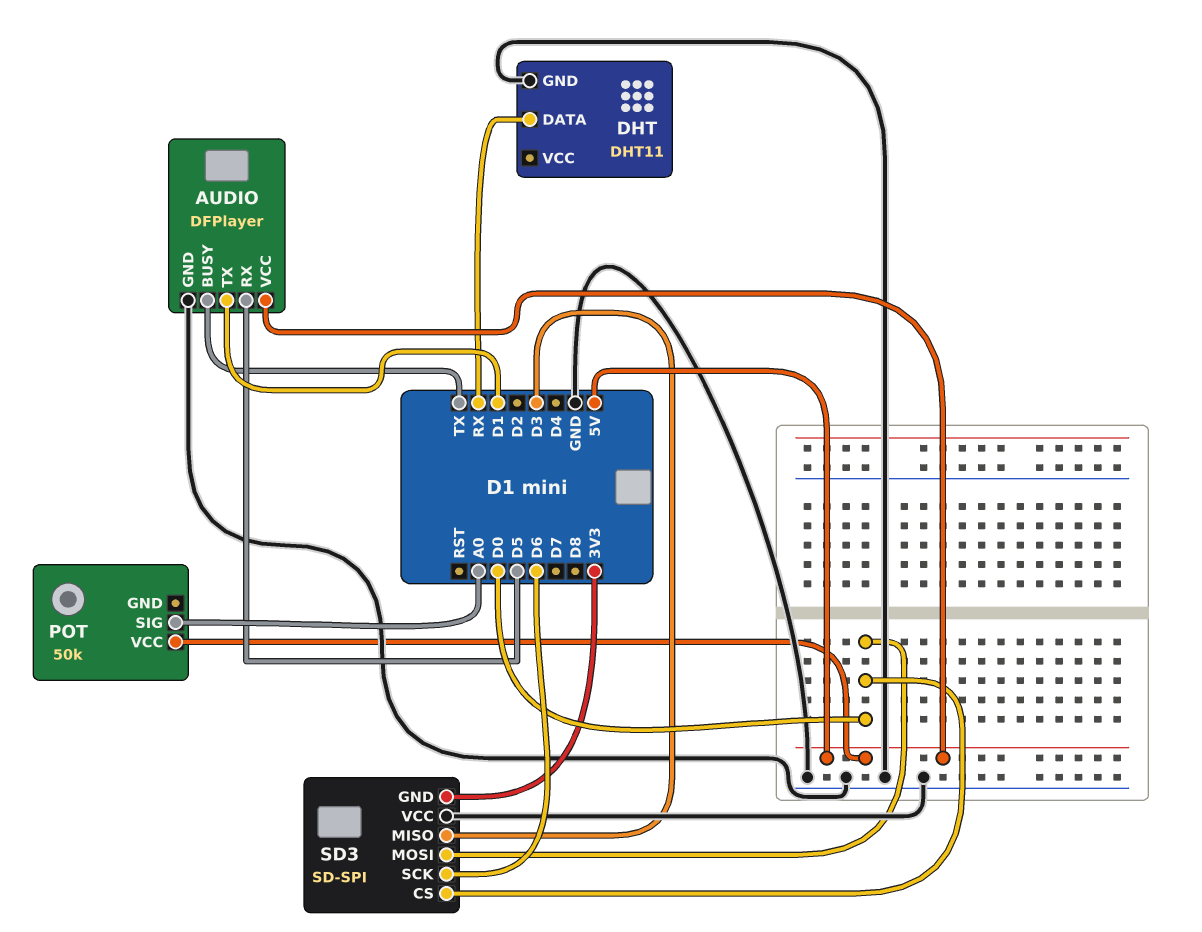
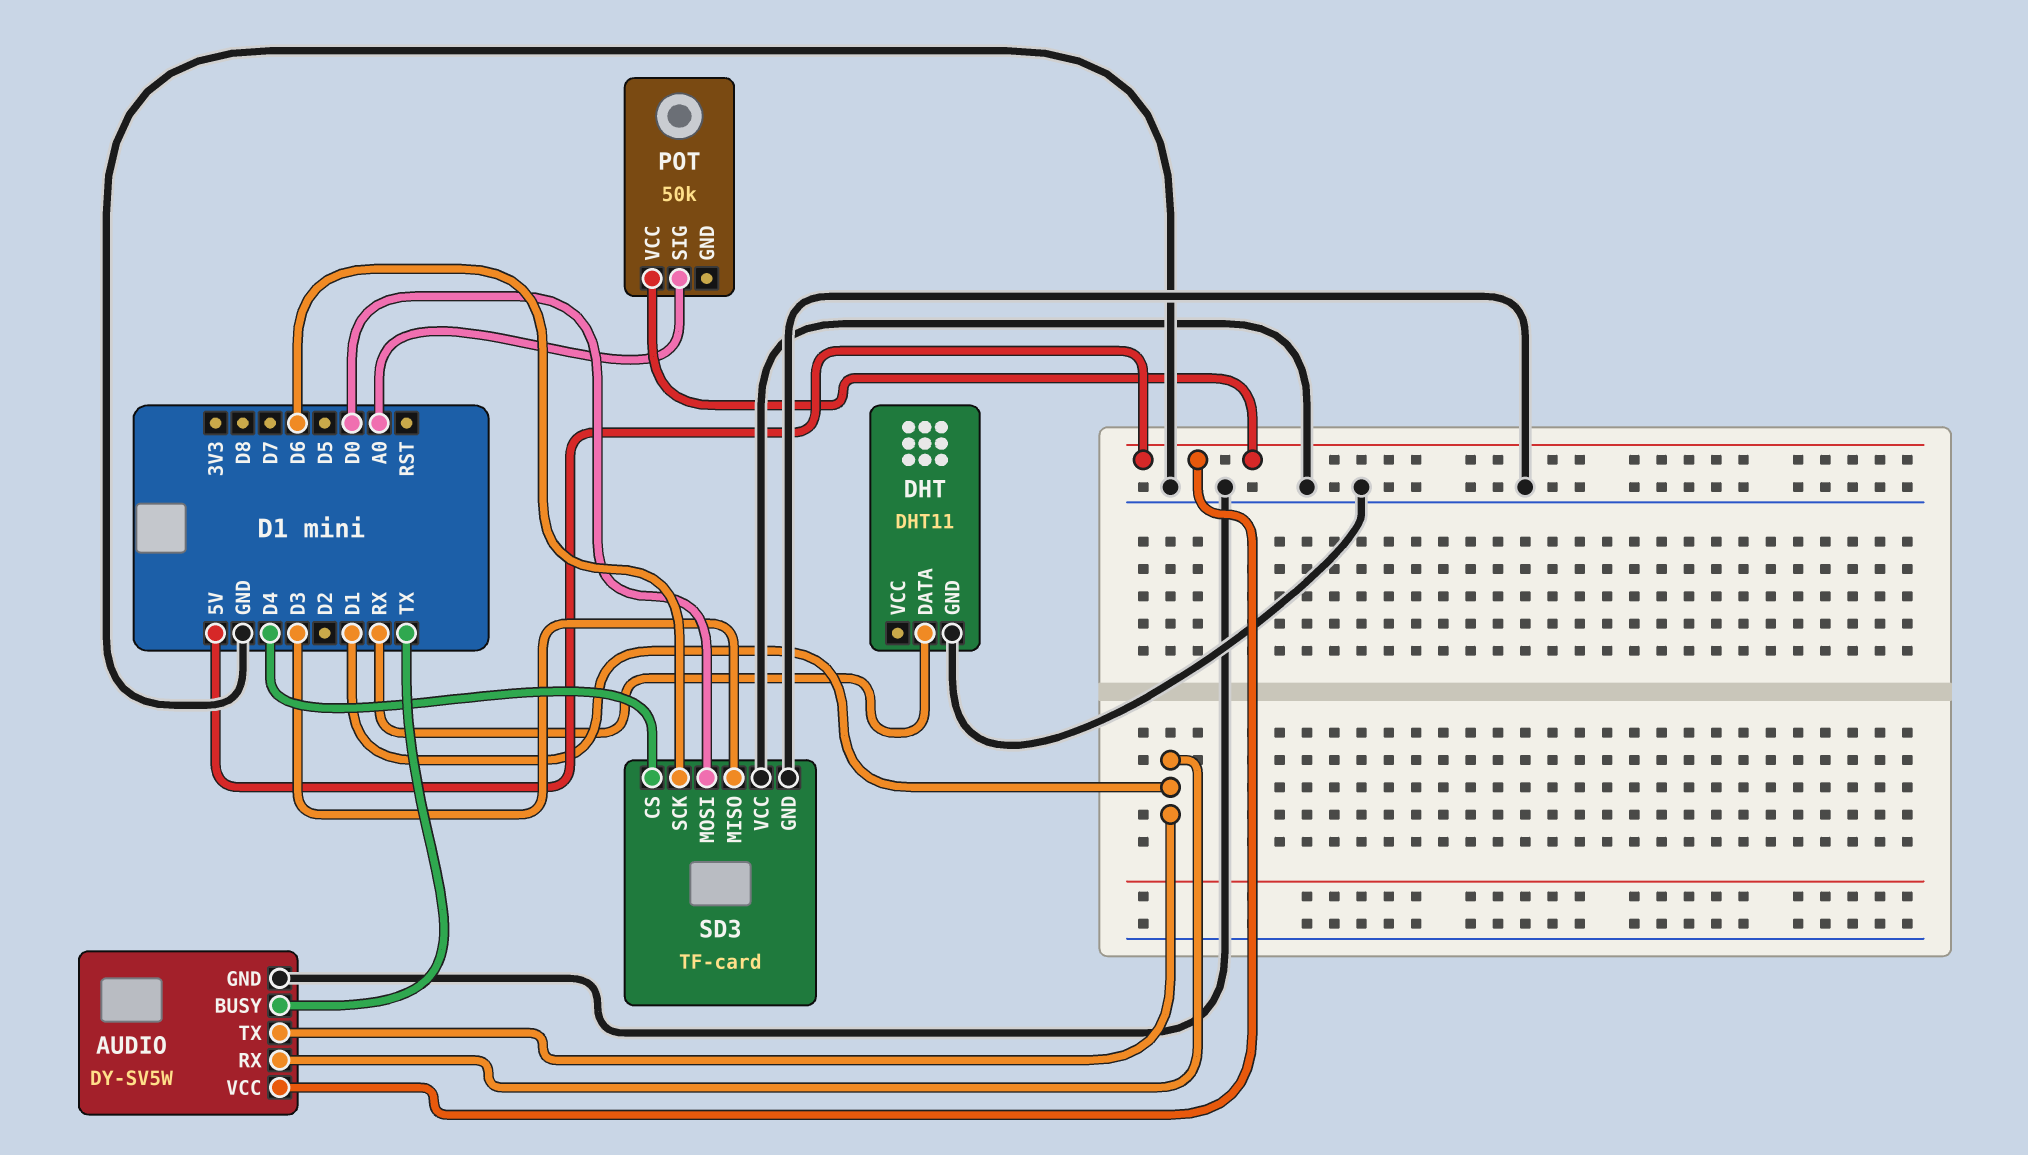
AUDIO: DFPlayer -> DY-SV5W
AUDIO pin RX: D5 -> D1
SD3: SD-SPI -> TF-card
SD3 pin CS: D0 -> D4
SD3 pin GND: 3V3 -> GND

